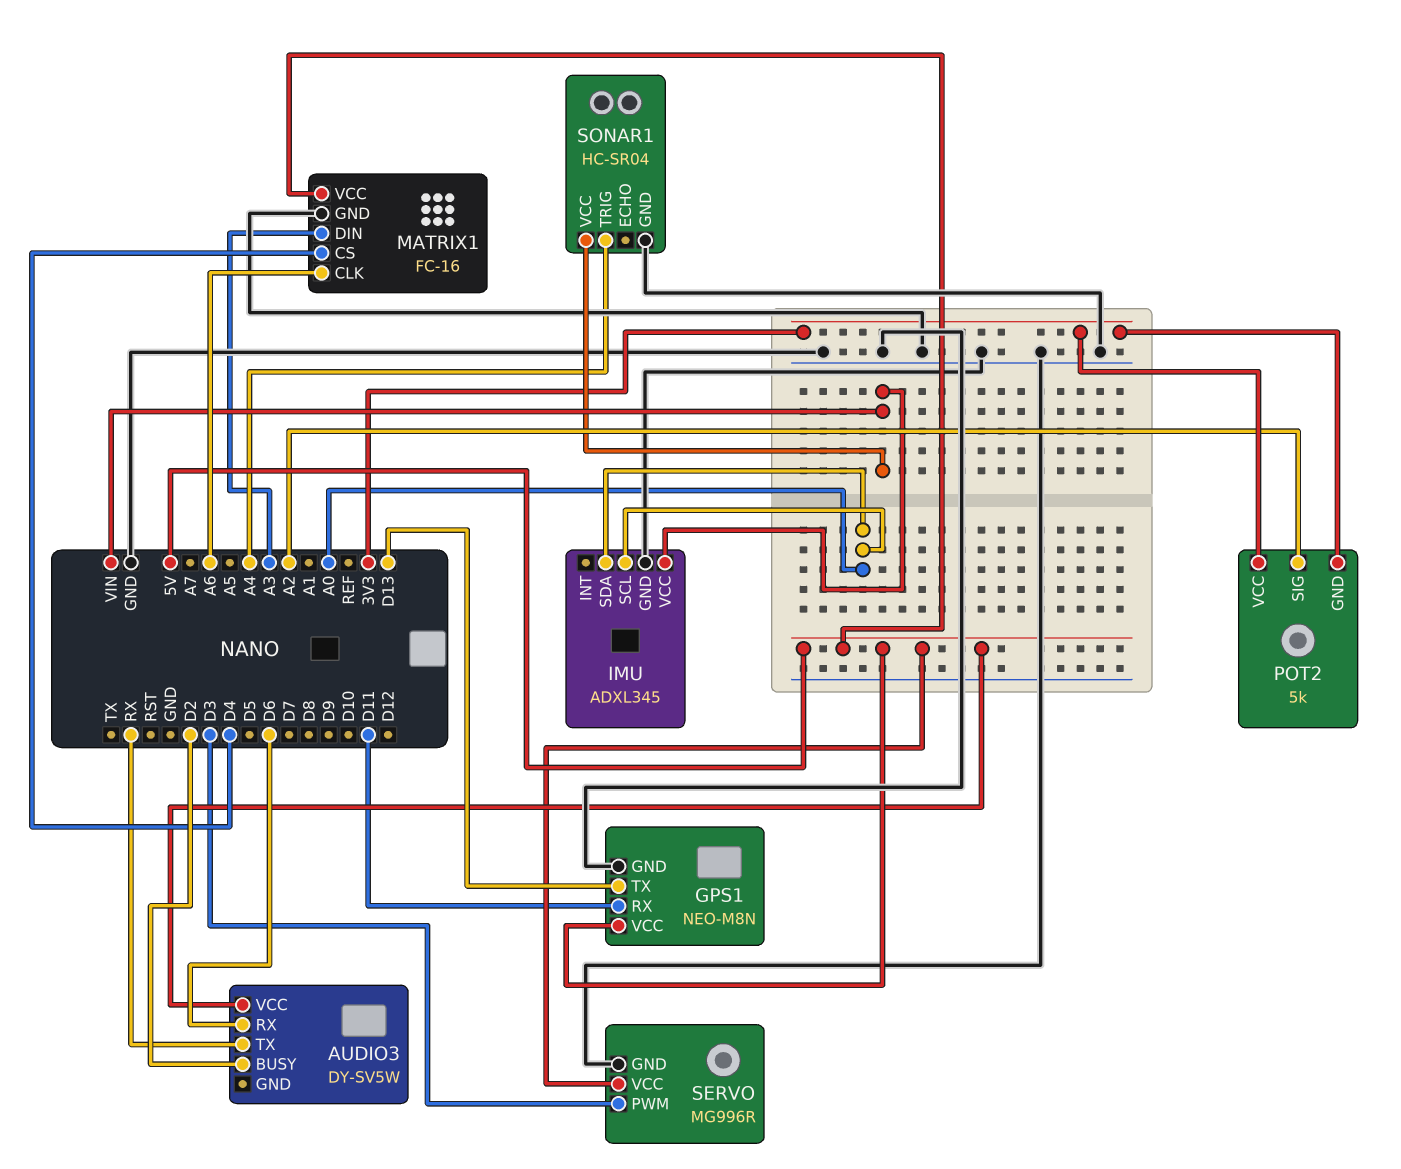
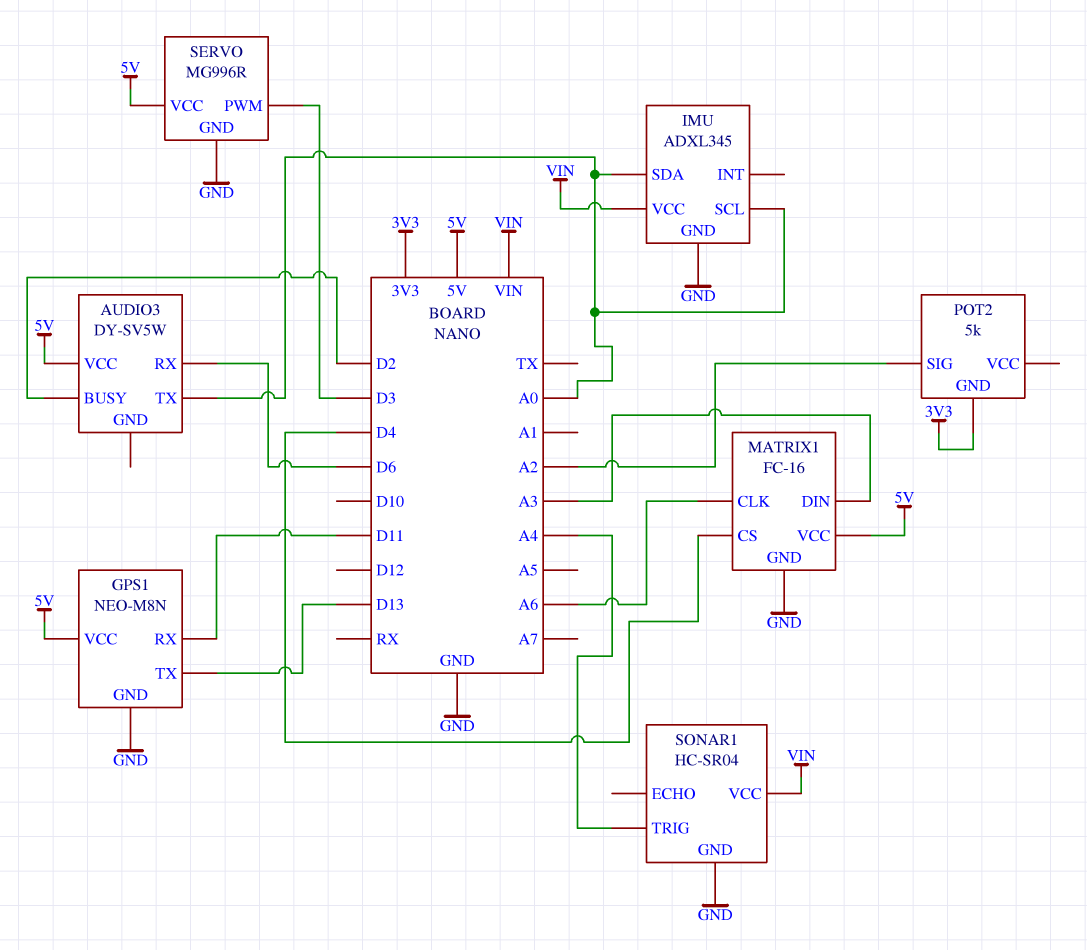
AUDIO3 pin TX: RX -> A0
POT2 pin VCC: 3V3 -> none

